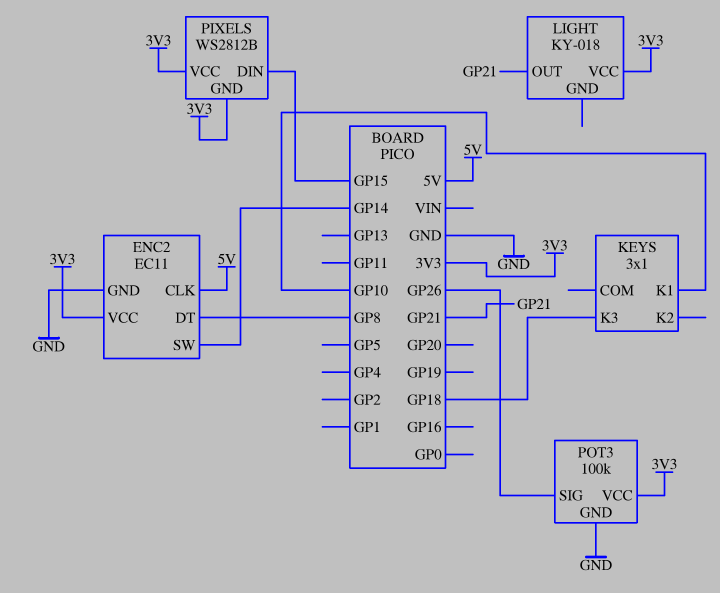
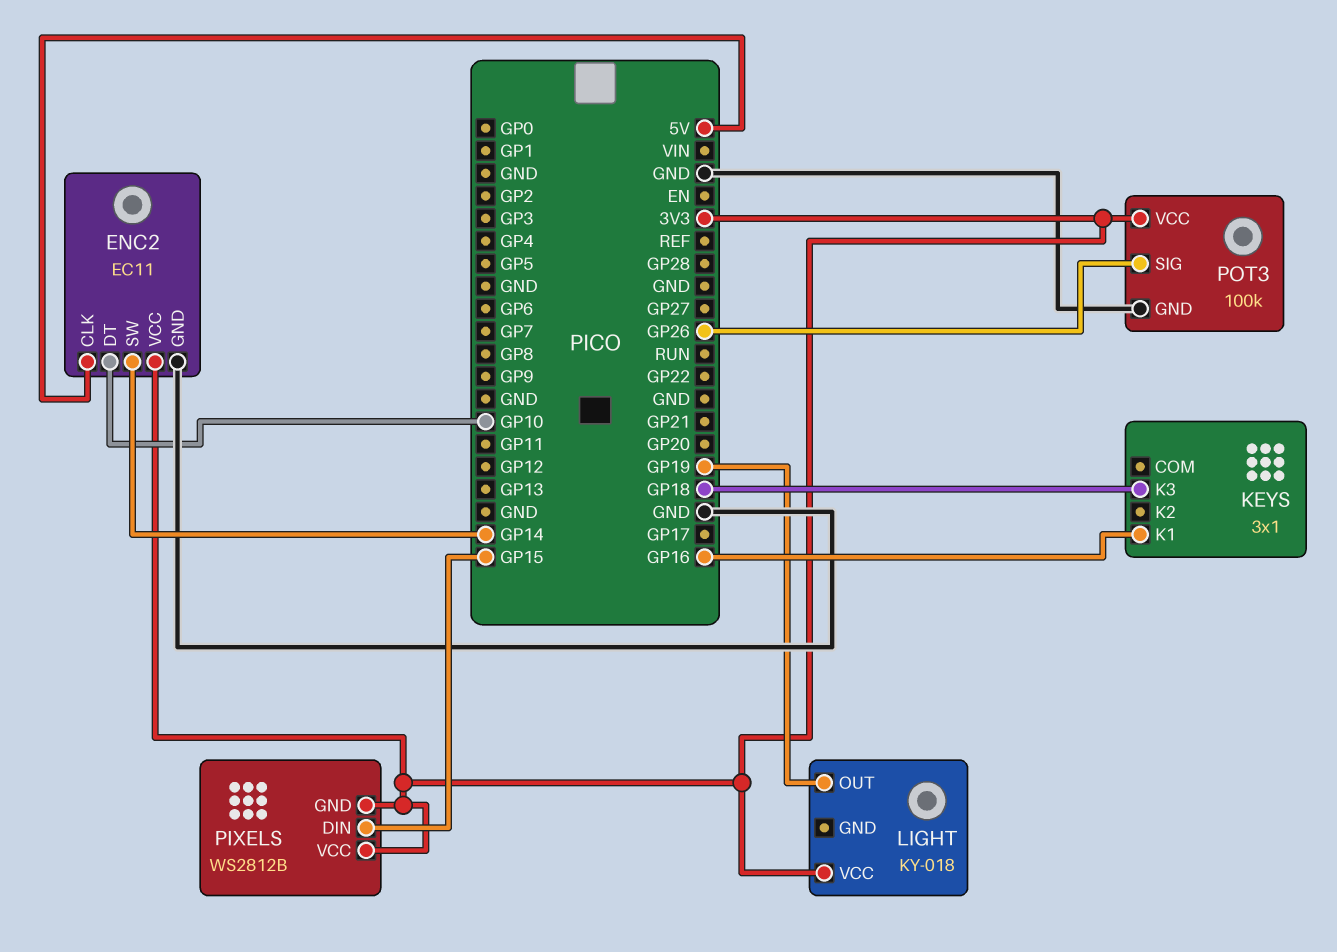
ENC2 pin DT: GP8 -> GP10
KEYS pin K1: GP10 -> GP16
LIGHT pin OUT: GP21 -> GP19

